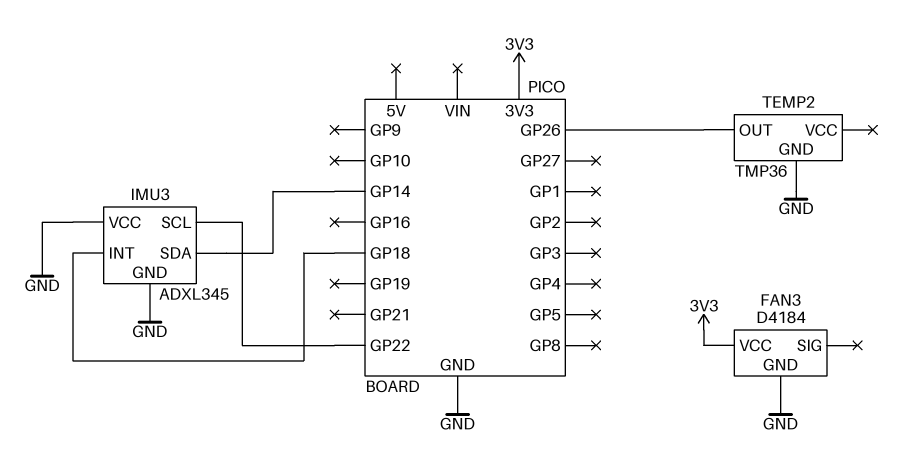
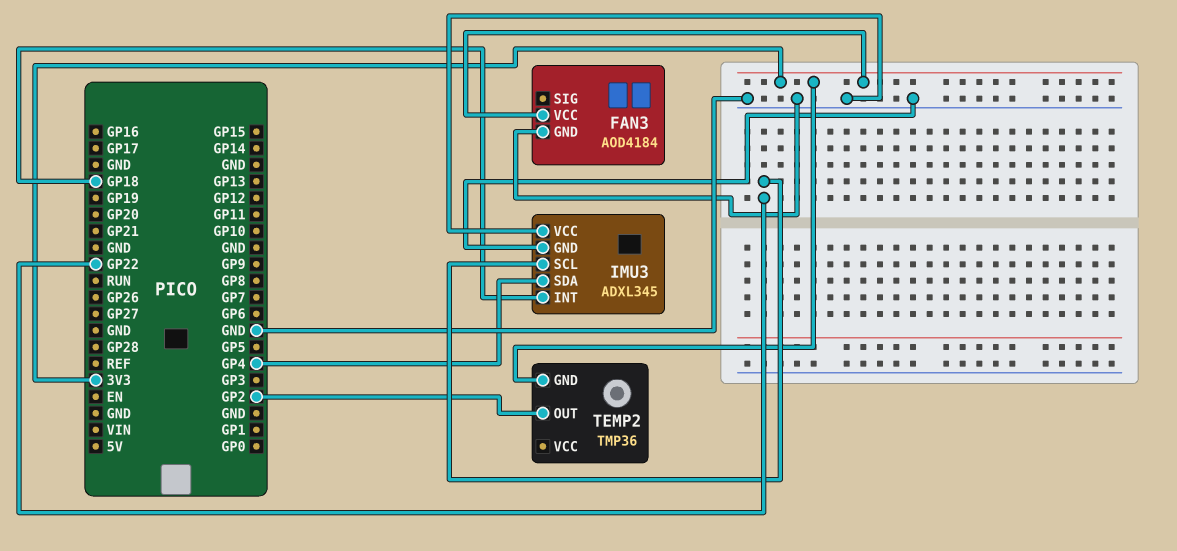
FAN3: D4184 -> AOD4184
IMU3 pin SDA: GP14 -> GP4
TEMP2 pin GND: GND -> 3V3
TEMP2 pin OUT: GP26 -> GP2

